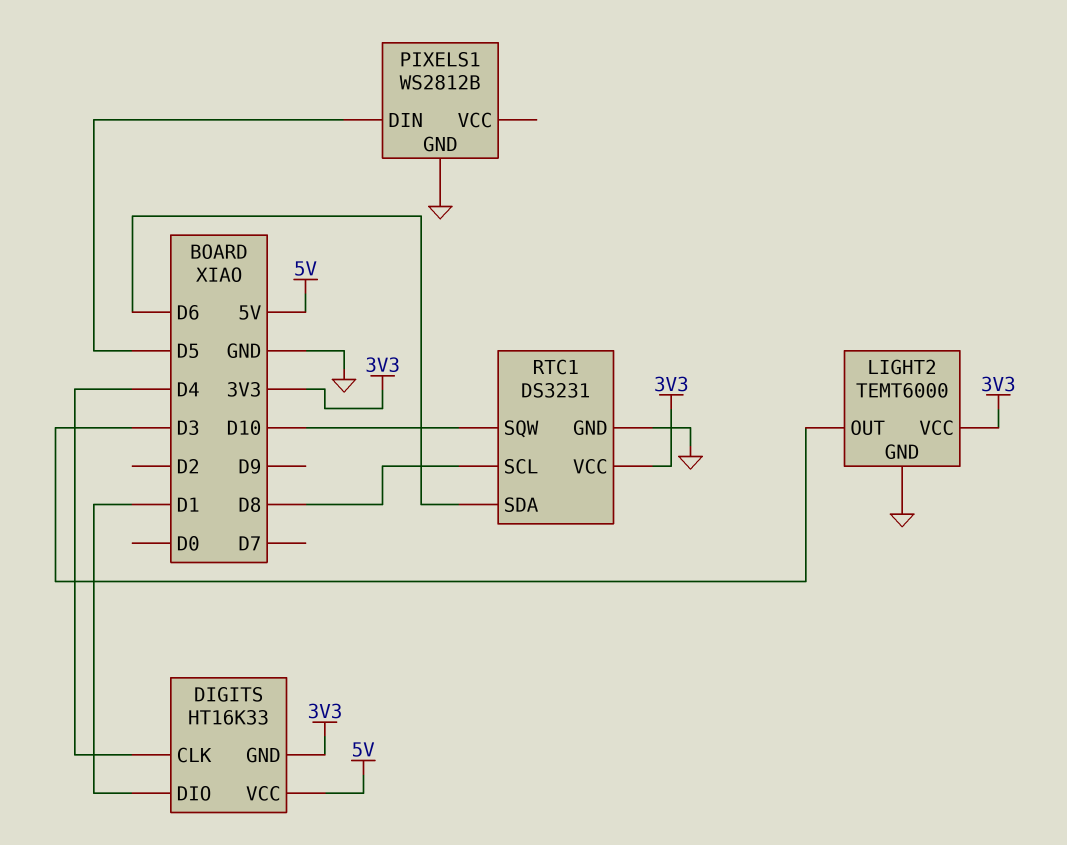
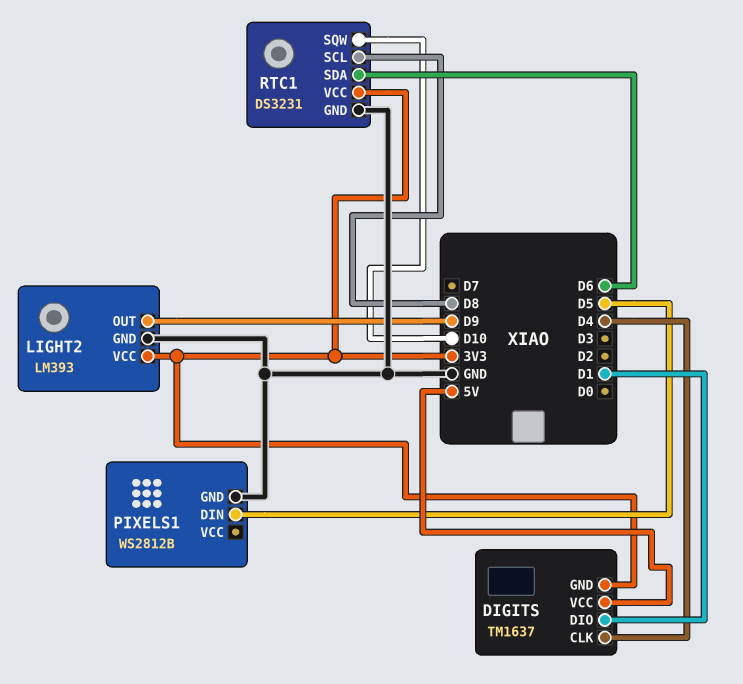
DIGITS: HT16K33 -> TM1637
LIGHT2: TEMT6000 -> LM393
LIGHT2 pin OUT: D3 -> D9

